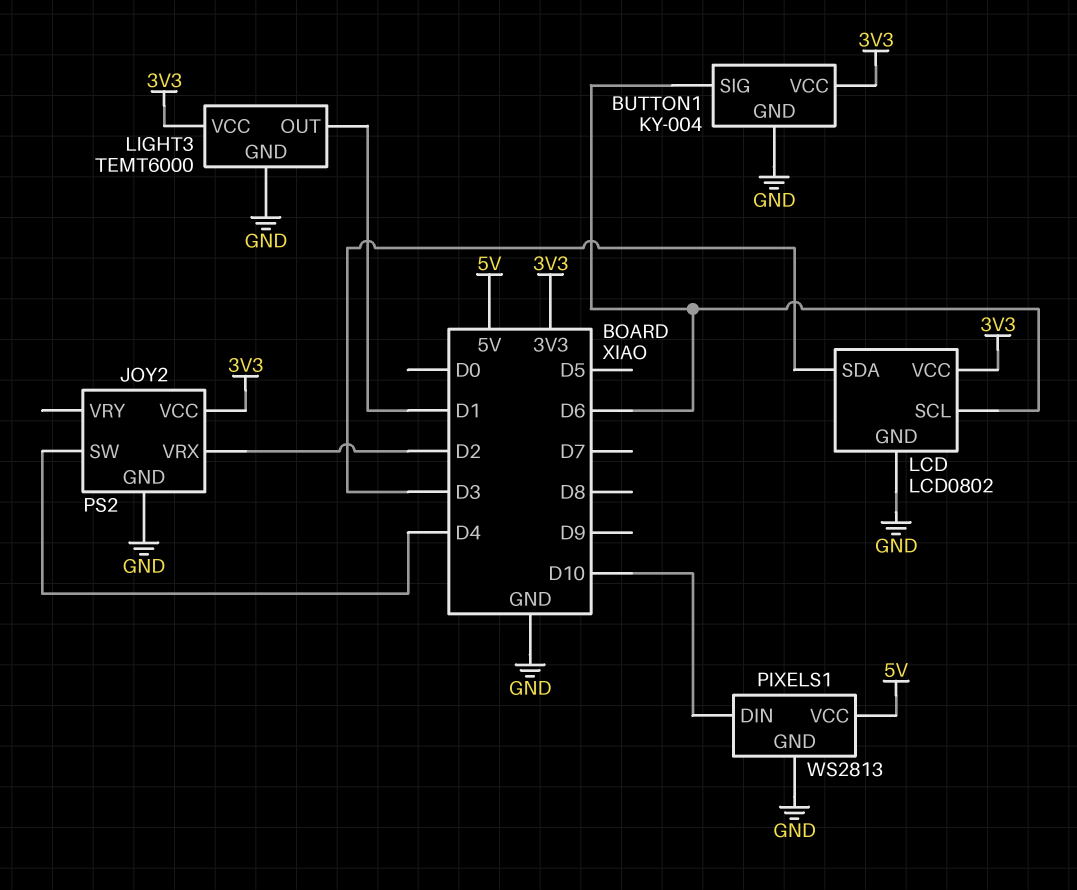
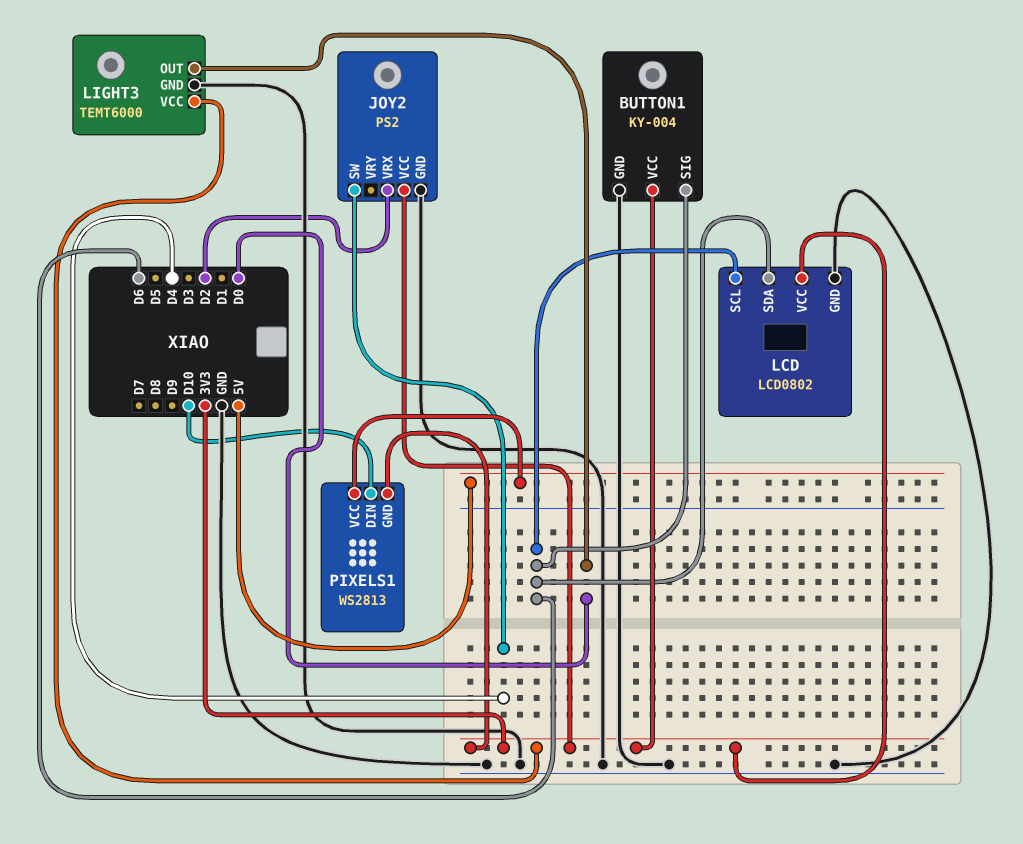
LCD pin SDA: D3 -> D6
LIGHT3 pin OUT: D1 -> D0
PIXELS1 pin GND: GND -> 3V3

